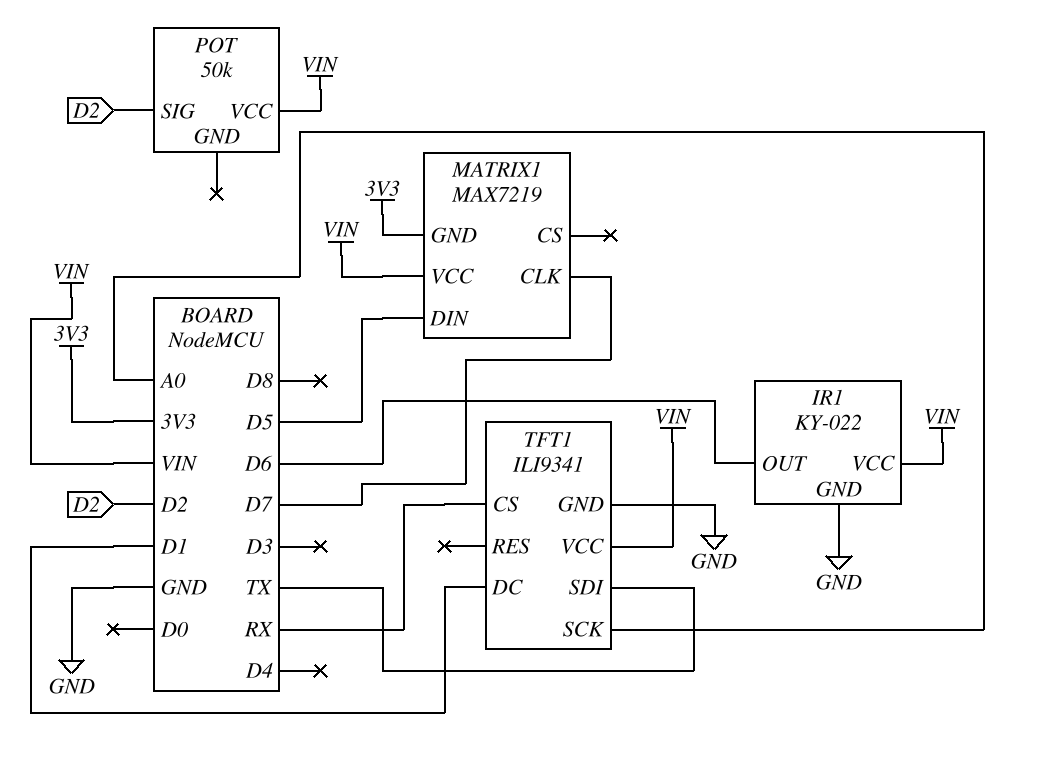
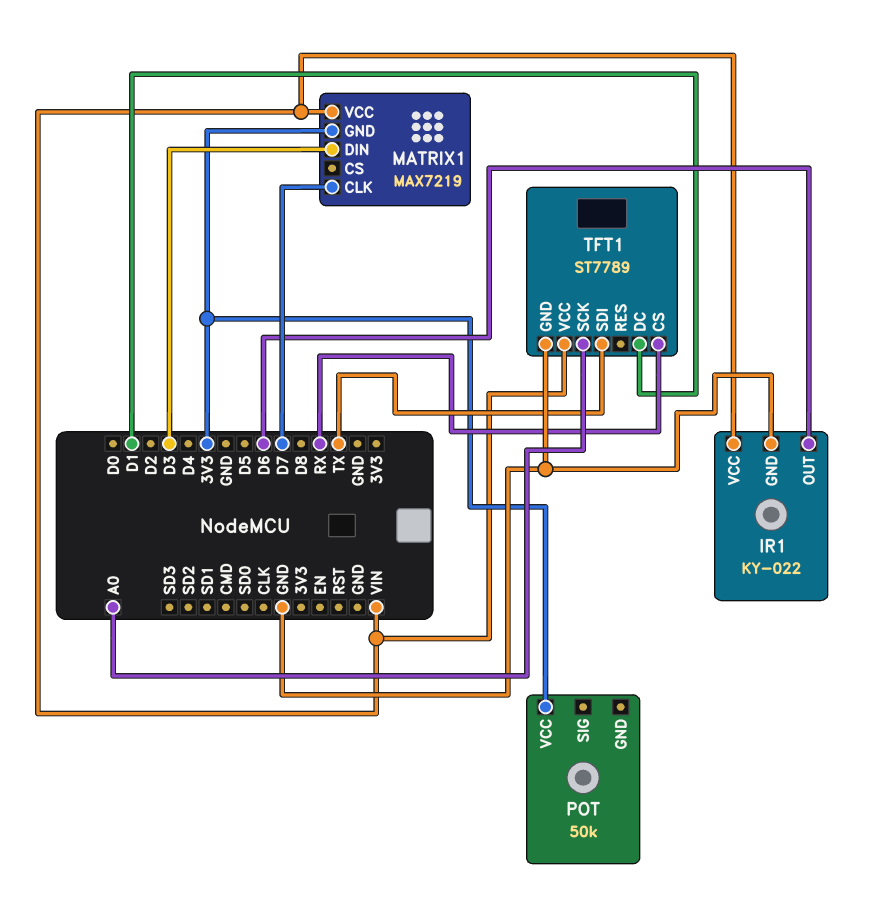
MATRIX1 pin DIN: D5 -> D3
POT pin SIG: D2 -> none
POT pin VCC: VIN -> 3V3
TFT1: ILI9341 -> ST7789

